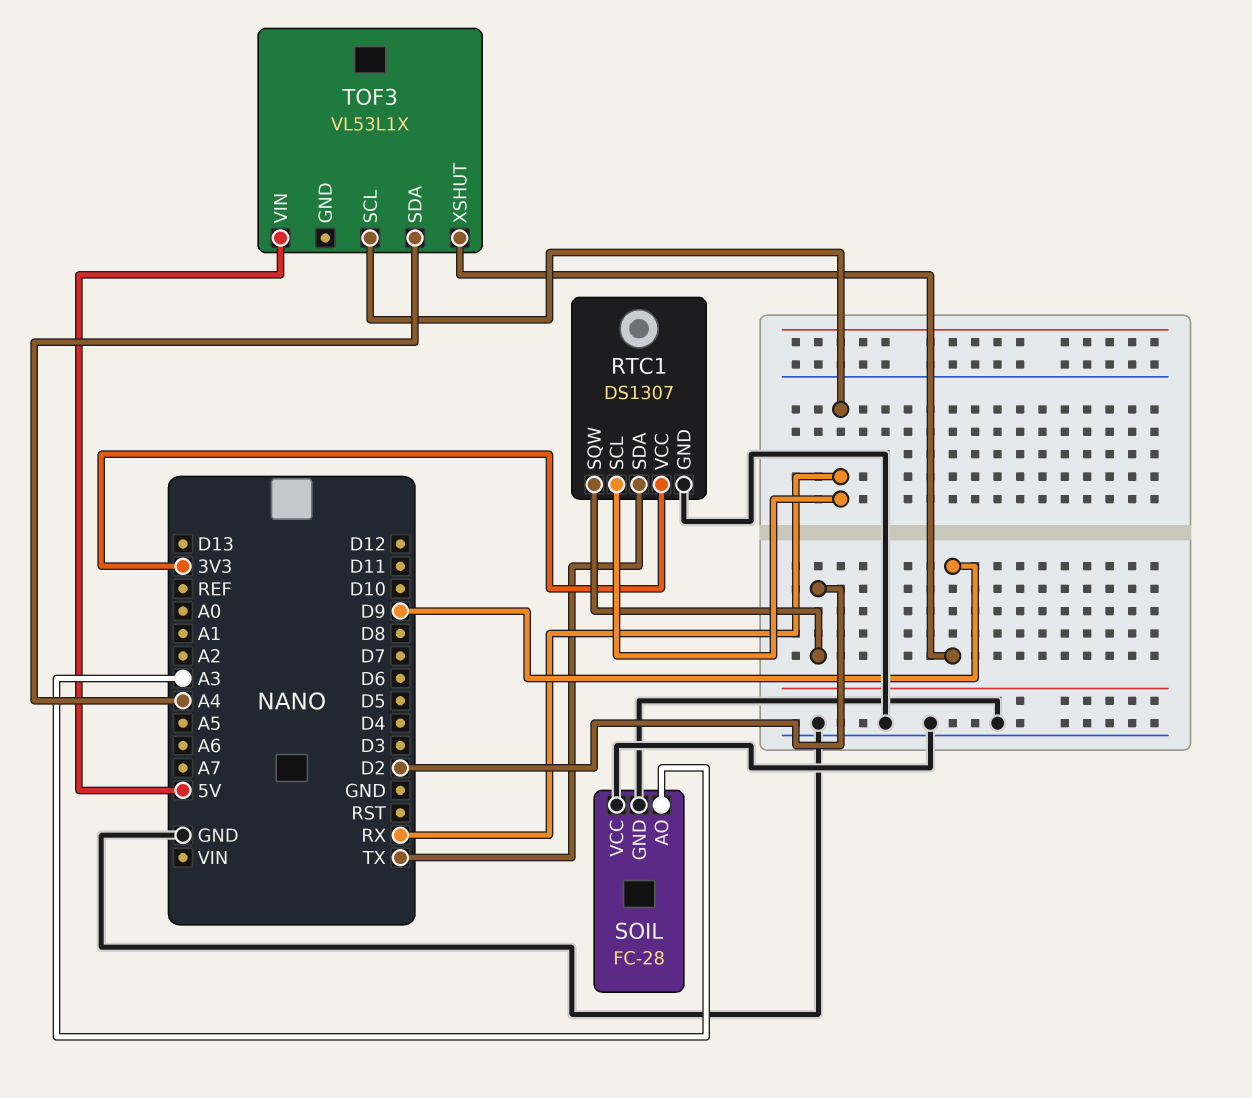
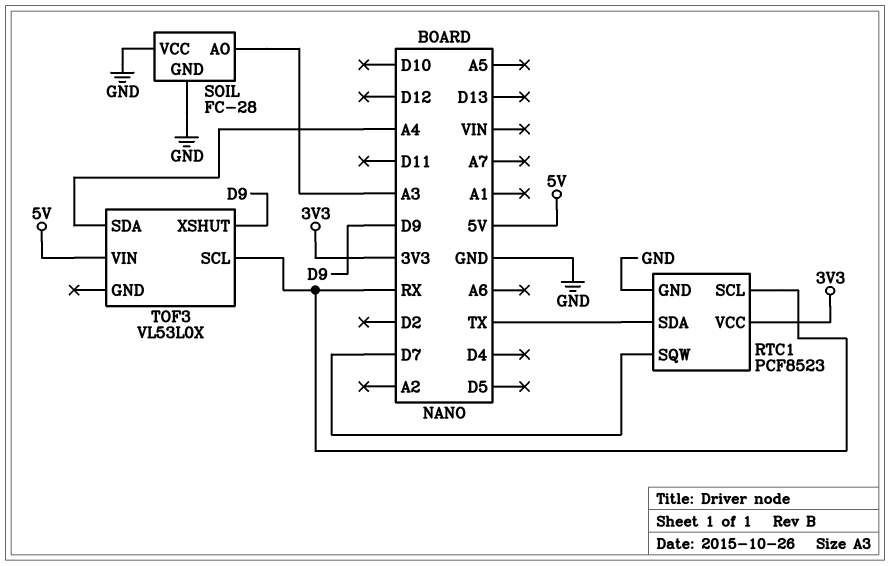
RTC1: DS1307 -> PCF8523
RTC1 pin SQW: D2 -> D7
TOF3: VL53L1X -> VL53L0X

